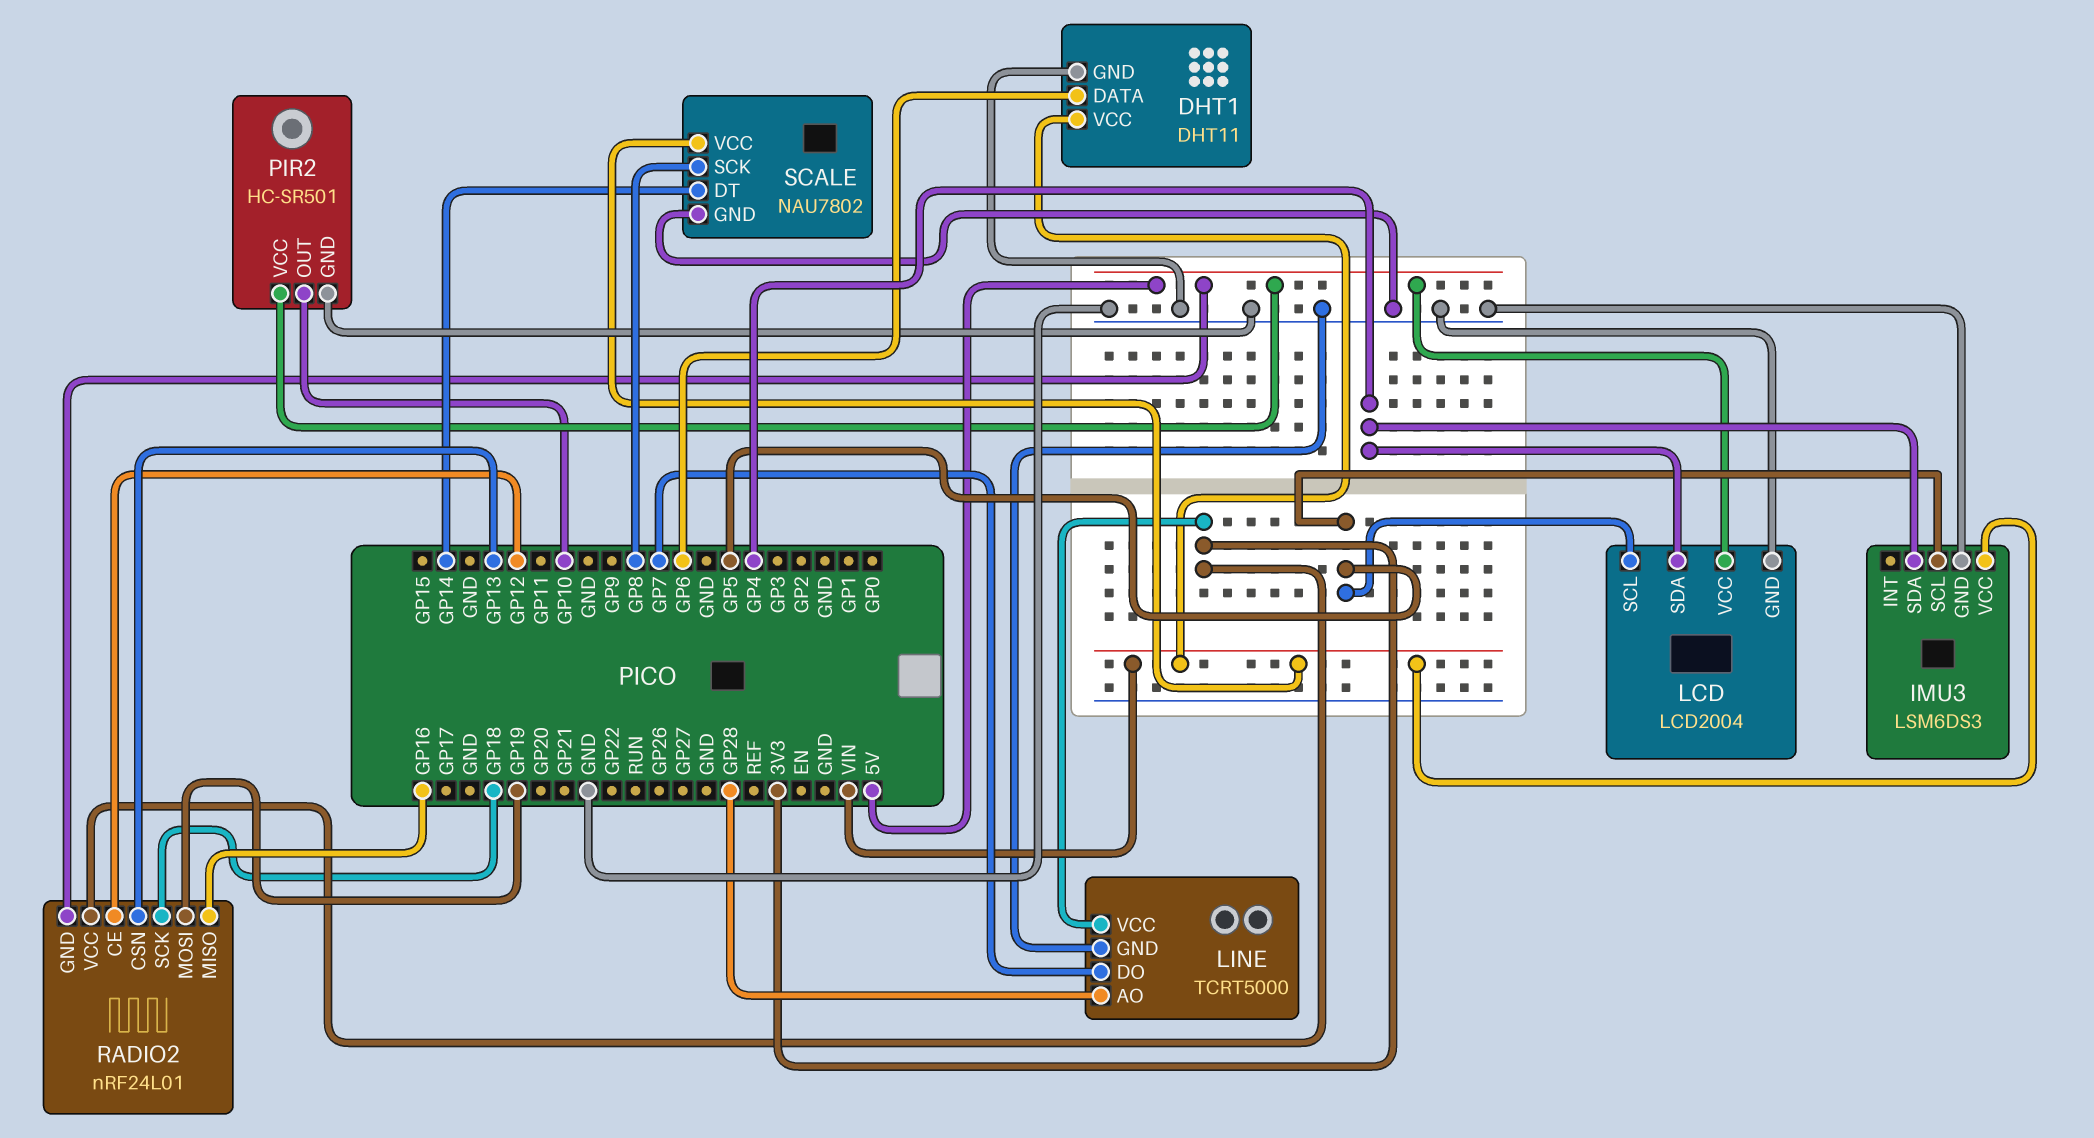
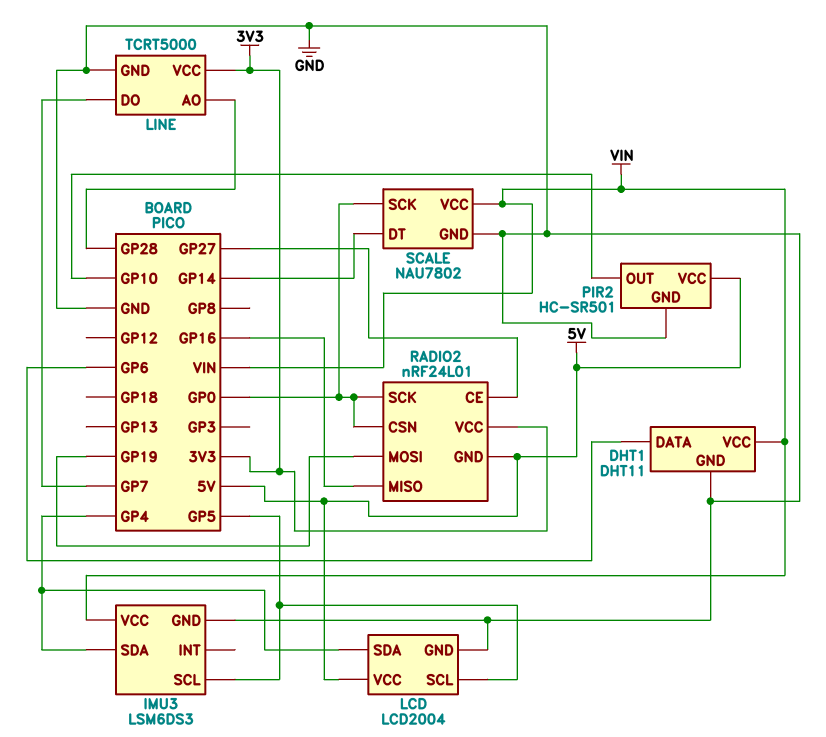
RADIO2 pin CE: GP12 -> GP27
RADIO2 pin CSN: GP13 -> GP0
RADIO2 pin SCK: GP18 -> GP0
SCALE pin SCK: GP8 -> GP0

